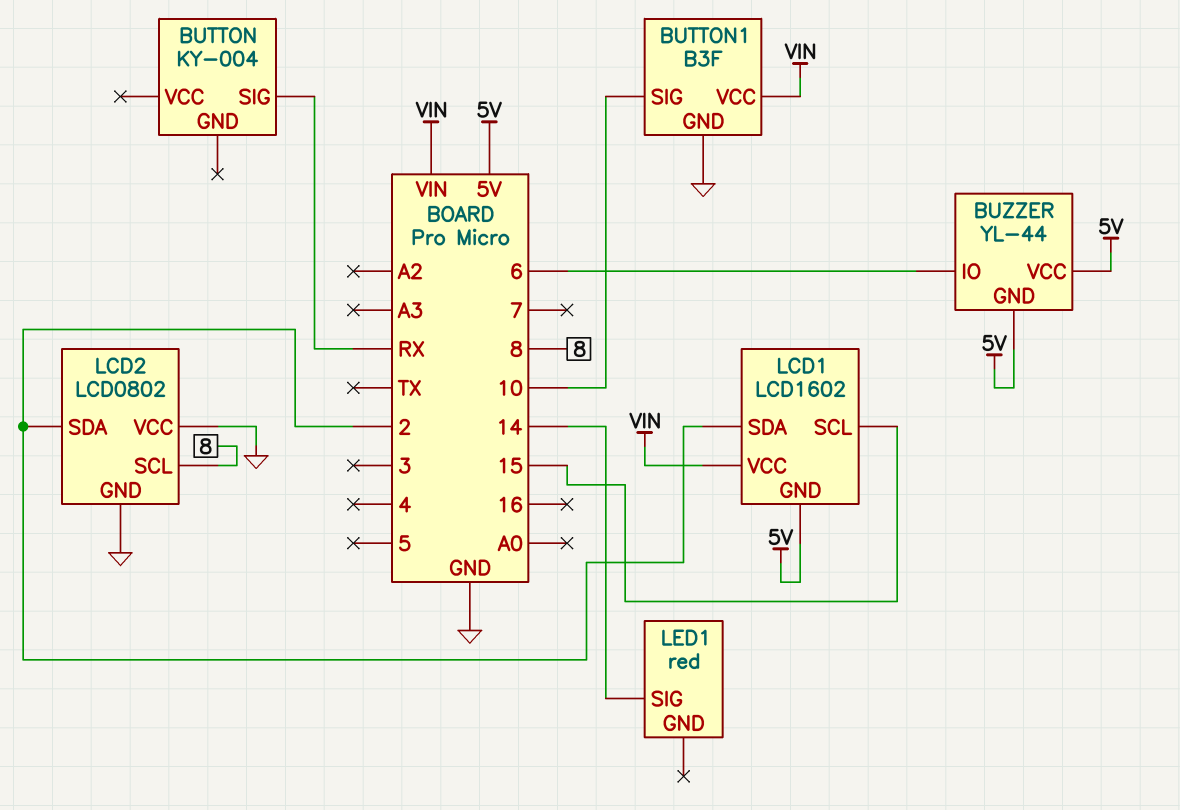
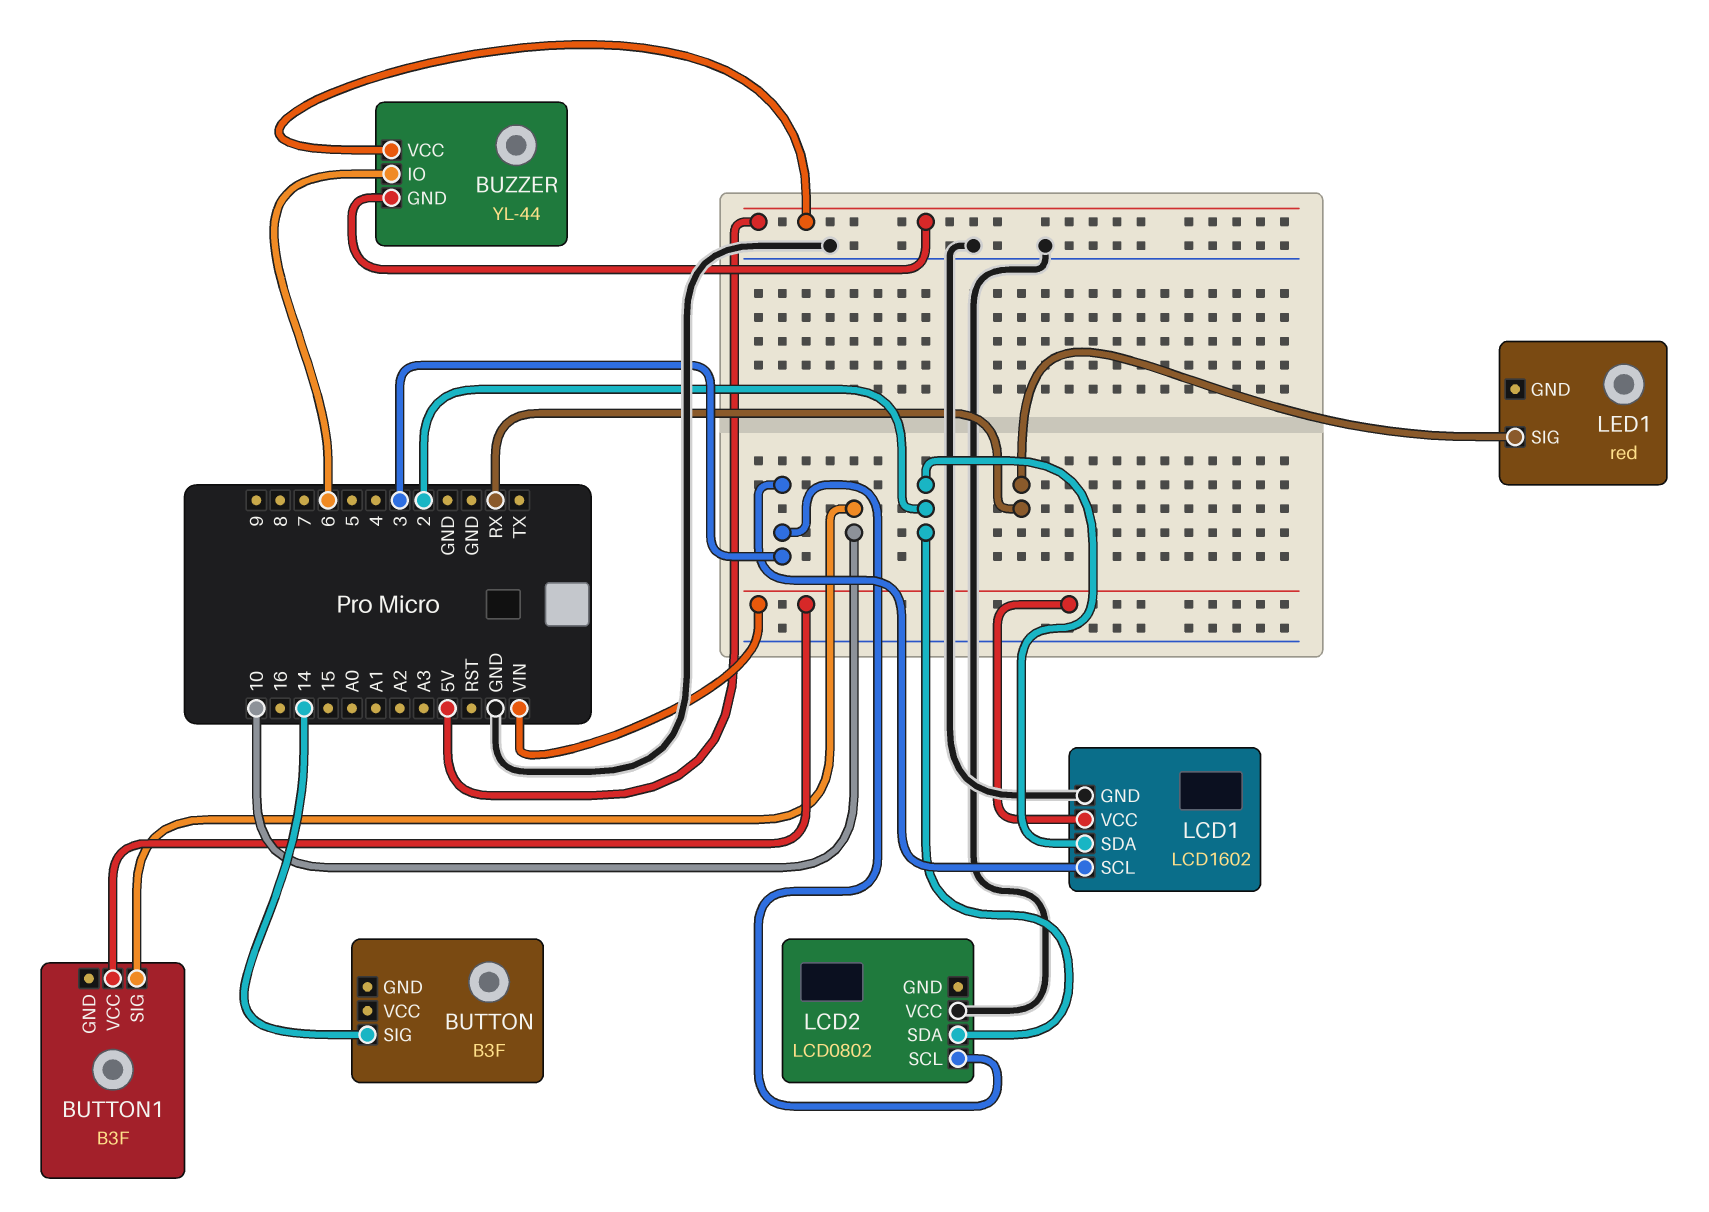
BUTTON: KY-004 -> B3F
BUTTON pin SIG: RX -> 14
BUTTON1 pin GND: GND -> none
LCD1 pin GND: 5V -> GND
LCD1 pin SCL: 15 -> 3
LCD2 pin GND: GND -> none
LCD2 pin SCL: 8 -> 3
LED1 pin SIG: 14 -> RX

